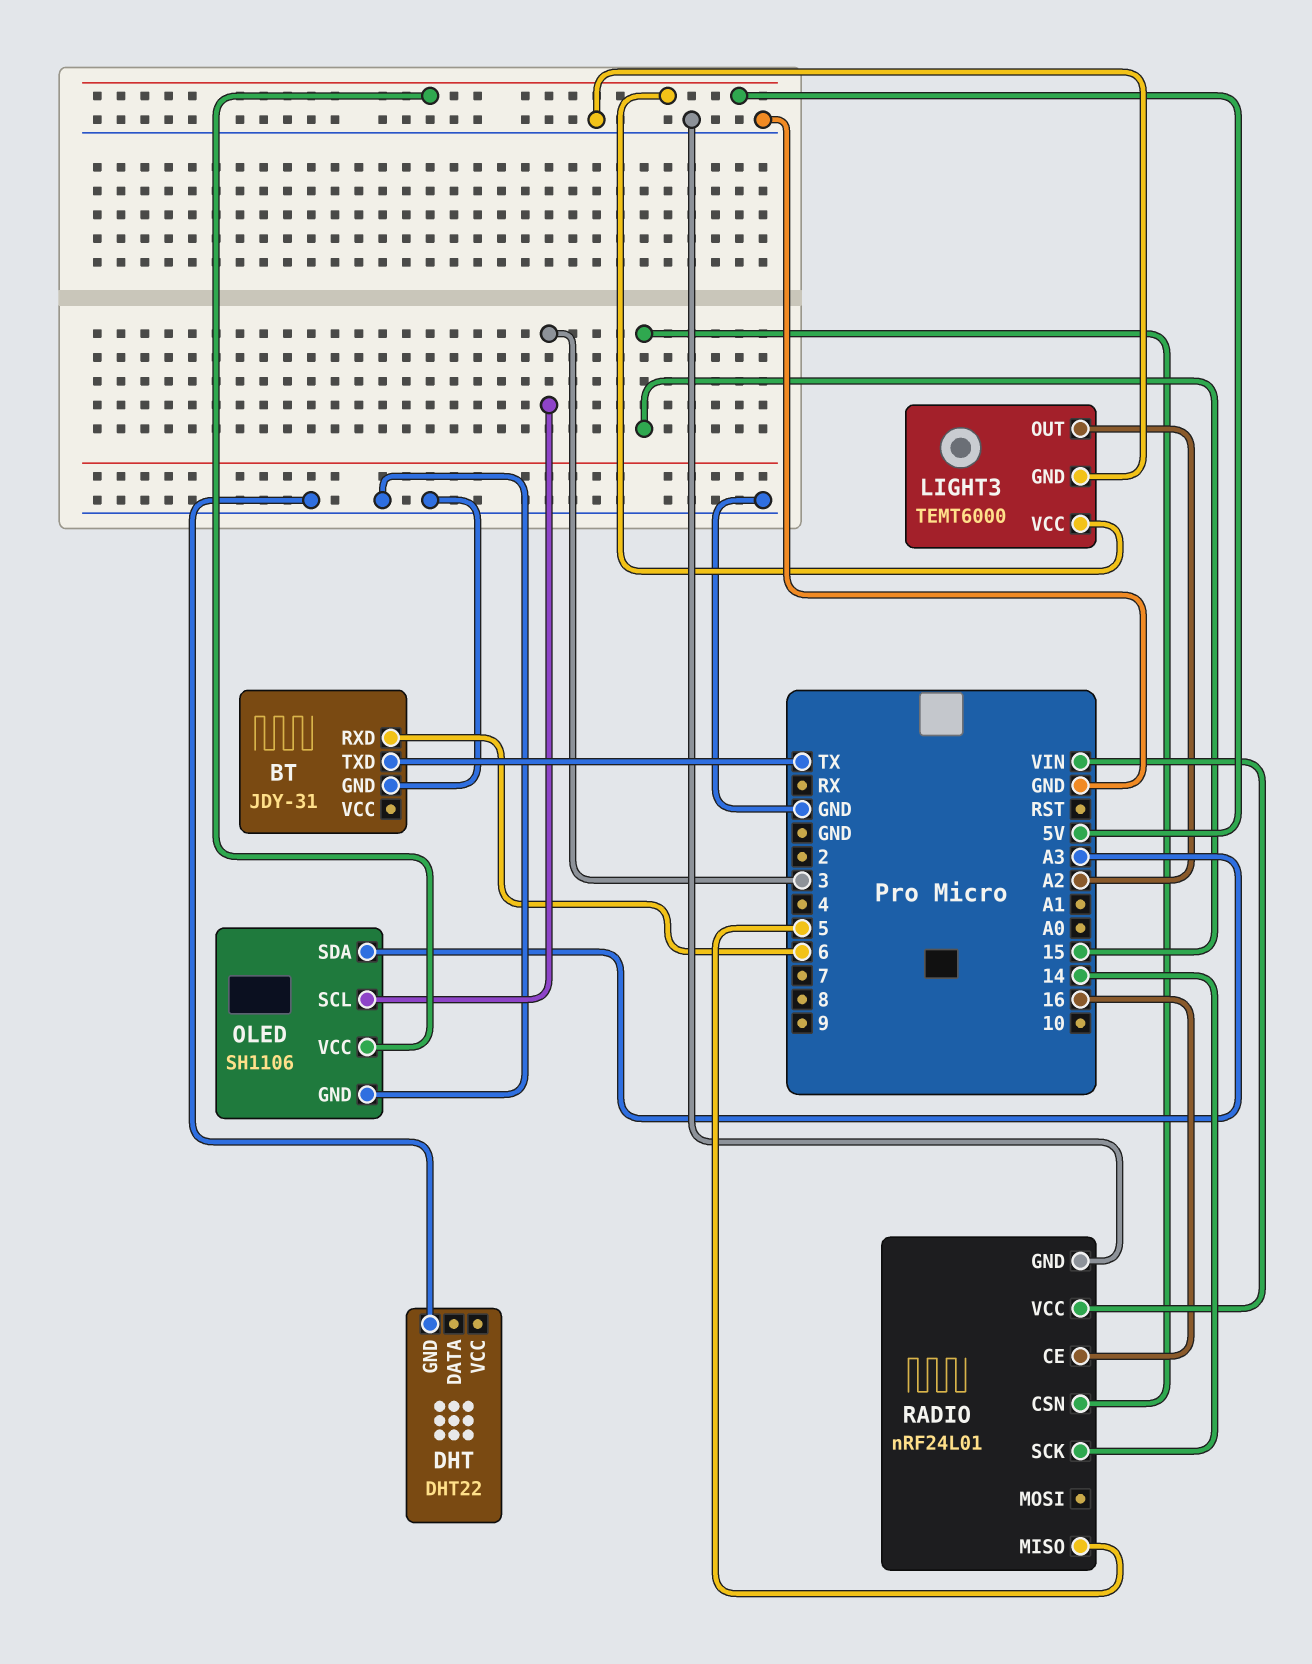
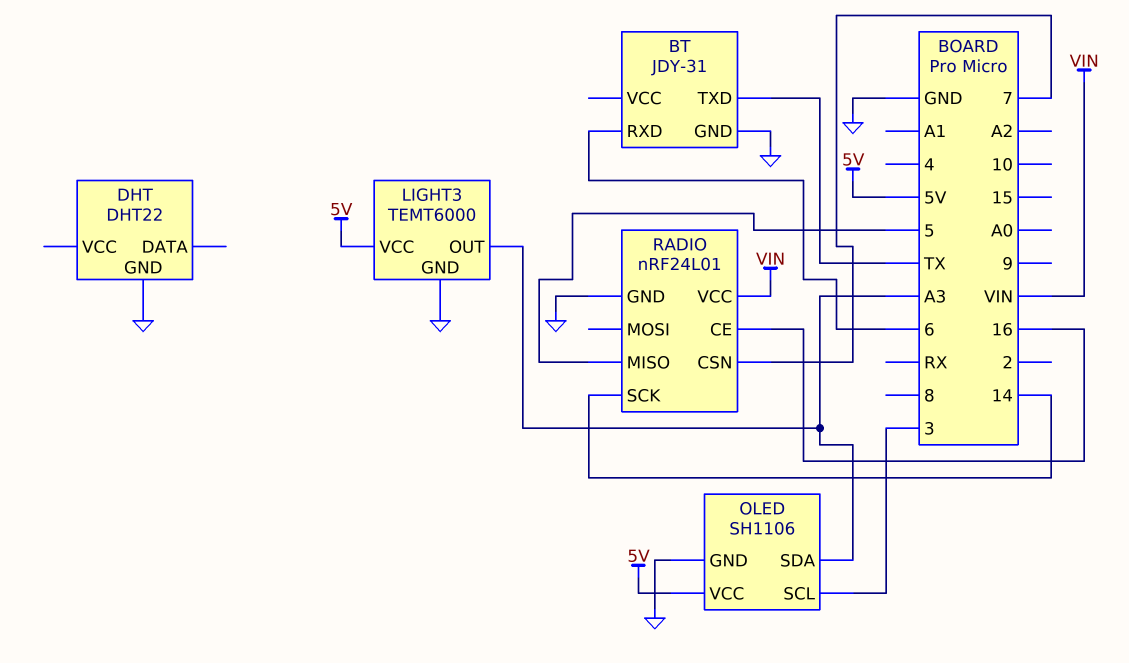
LIGHT3 pin OUT: A2 -> A3
RADIO pin CSN: 15 -> 7

